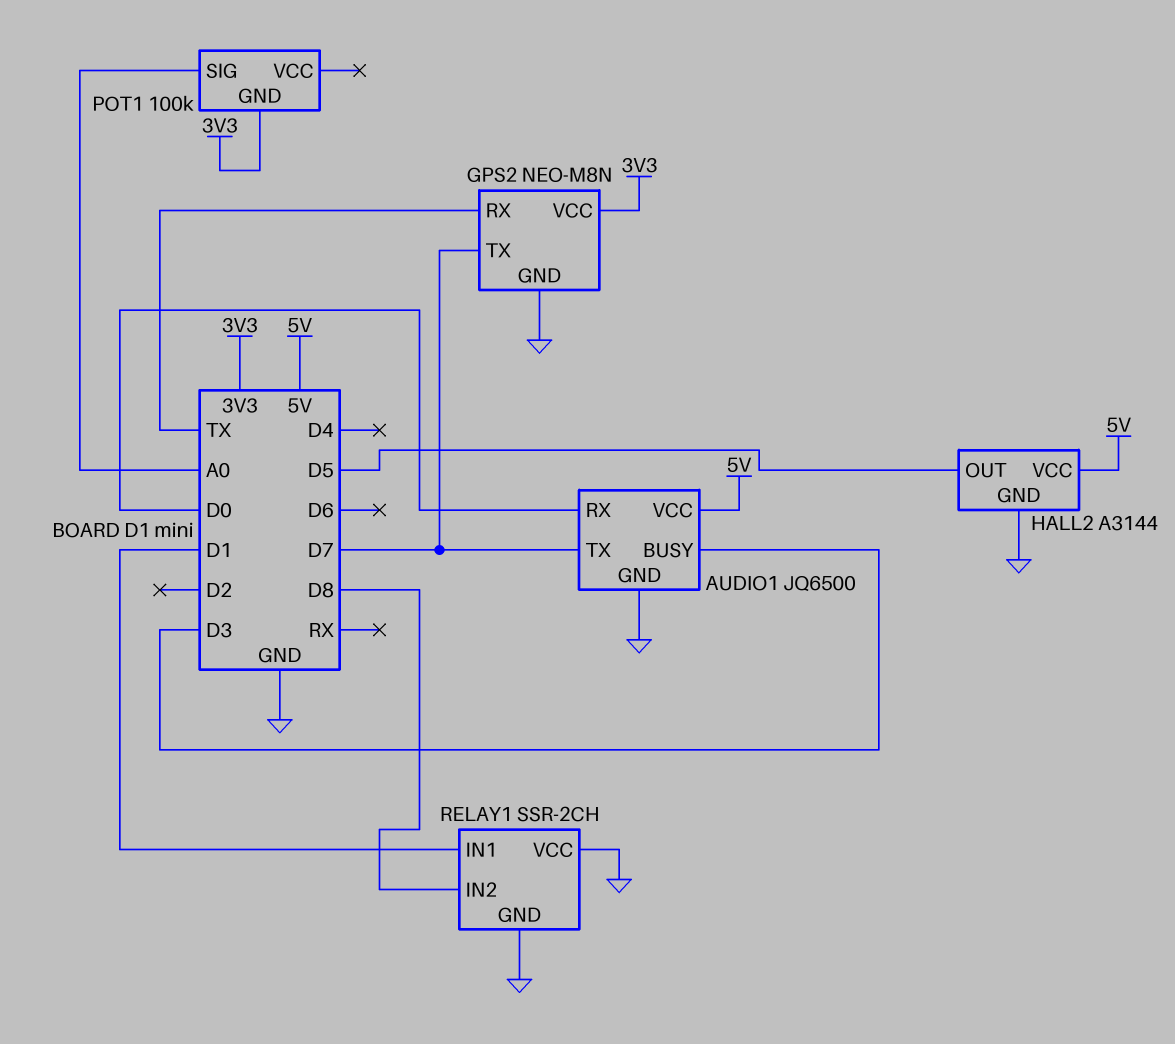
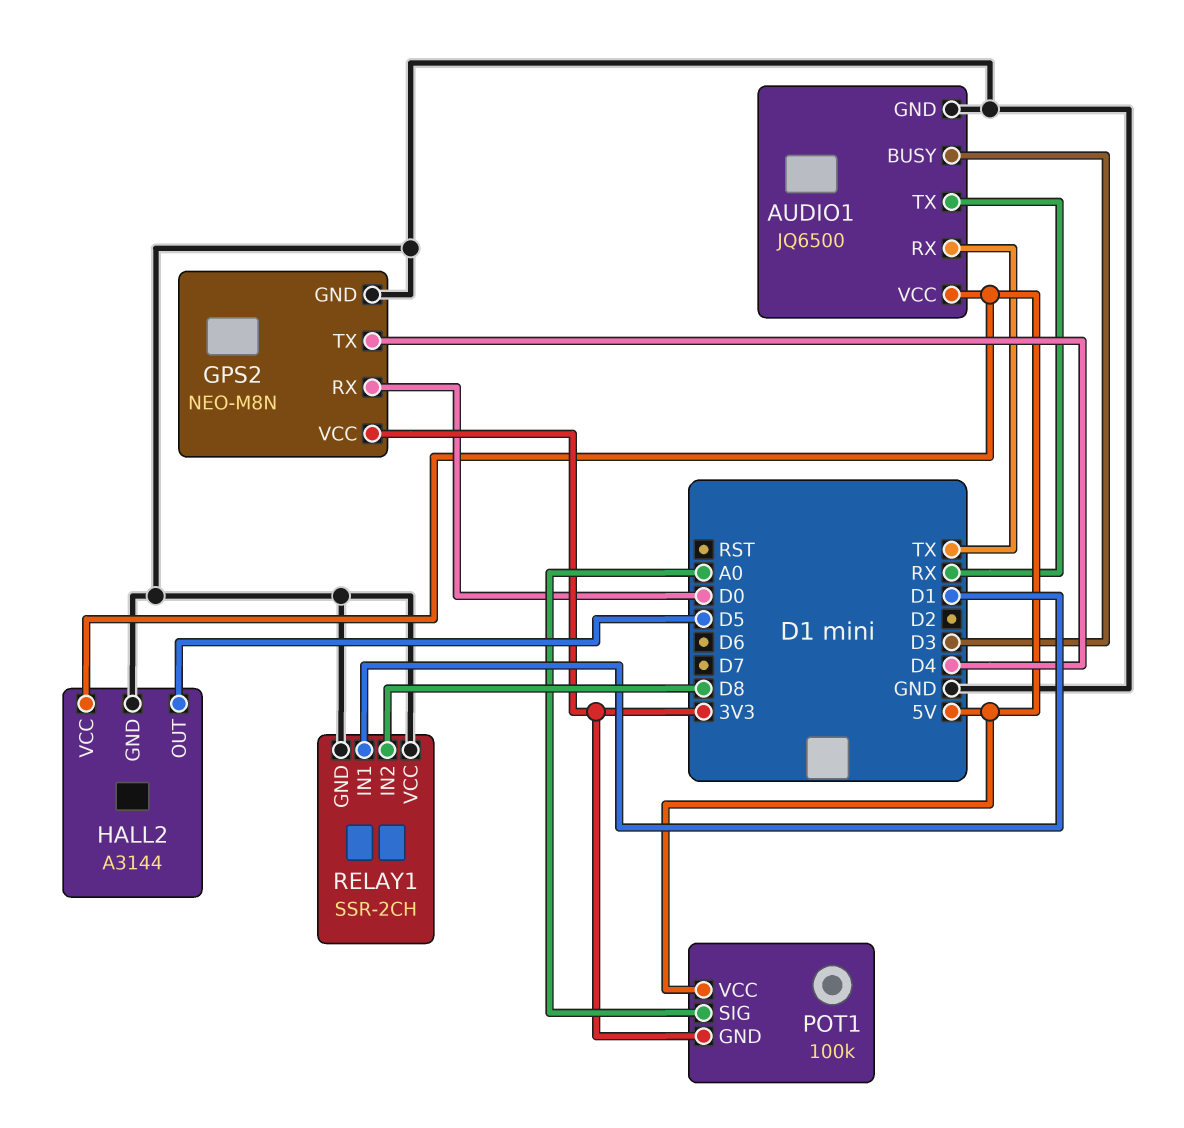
AUDIO1 pin RX: D0 -> TX
AUDIO1 pin TX: D7 -> RX
GPS2 pin RX: TX -> D0
GPS2 pin TX: D7 -> D4
POT1 pin VCC: none -> 5V

